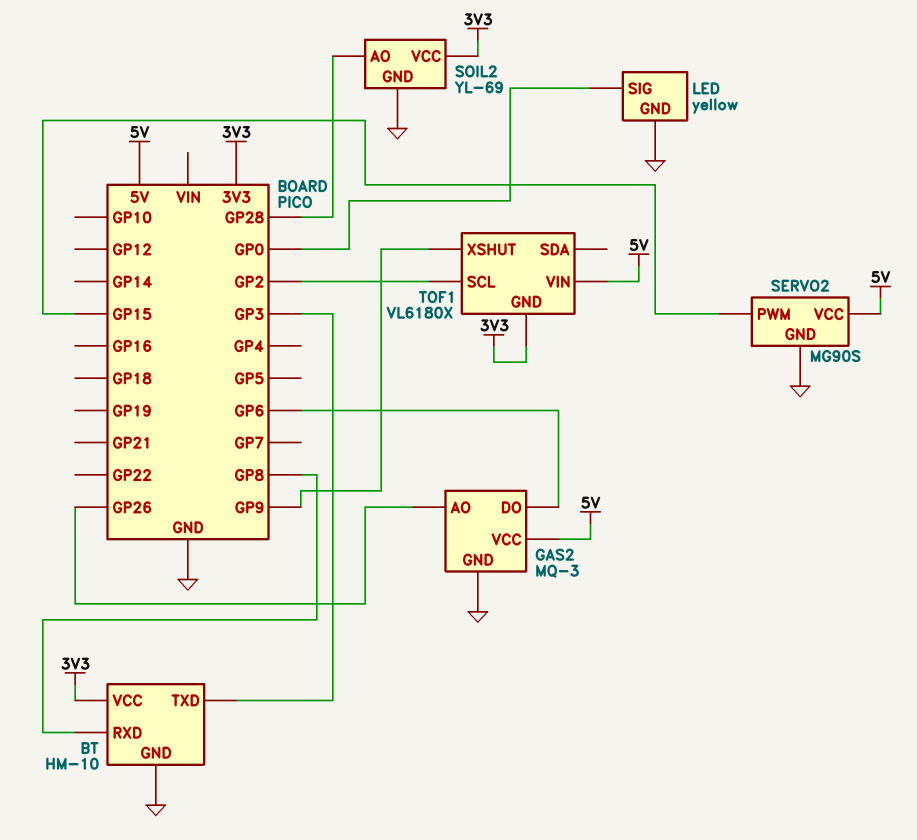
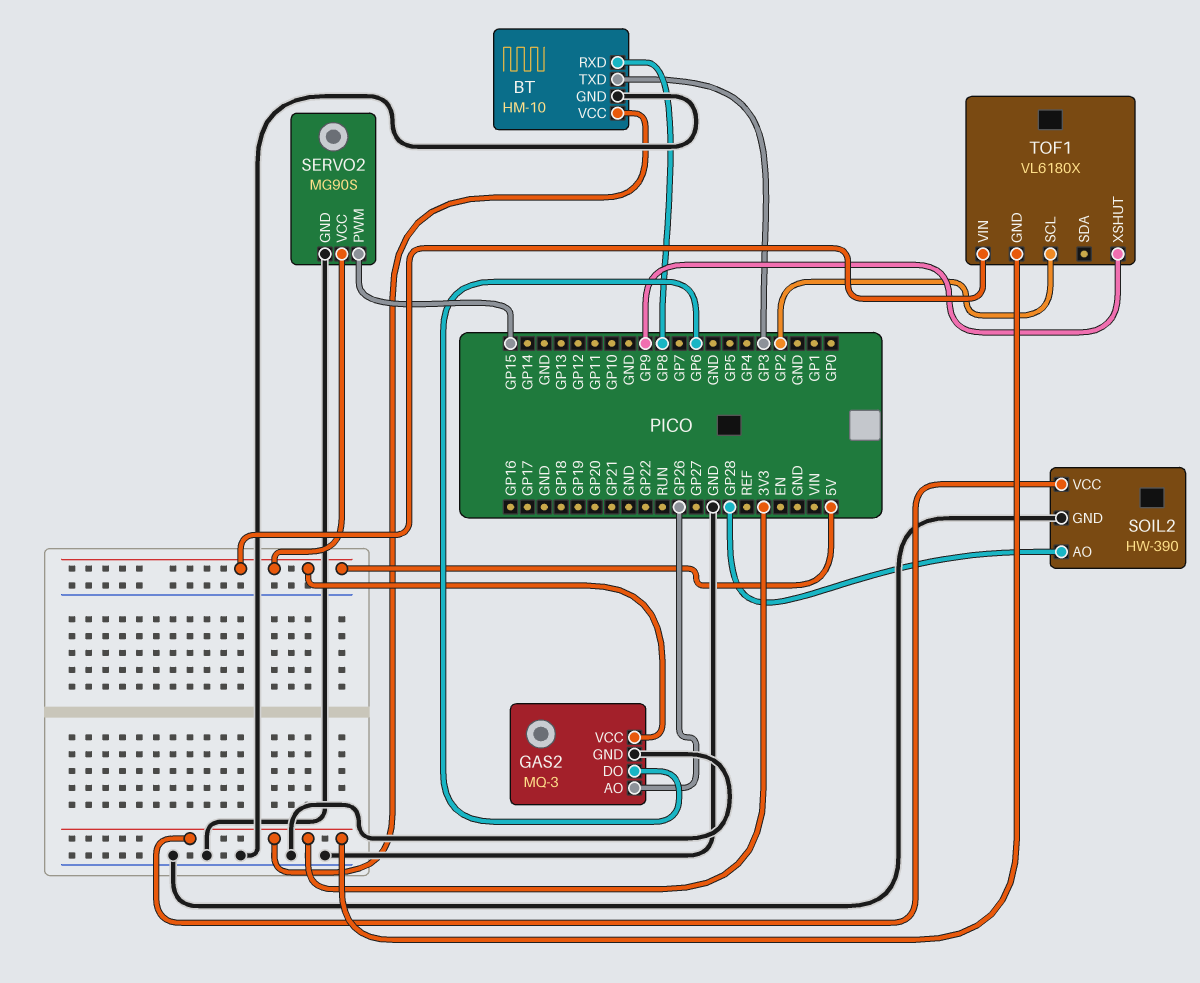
LED: yellow -> none
LED pin GND: GND -> none
LED pin SIG: GP0 -> none
SOIL2: YL-69 -> HW-390

